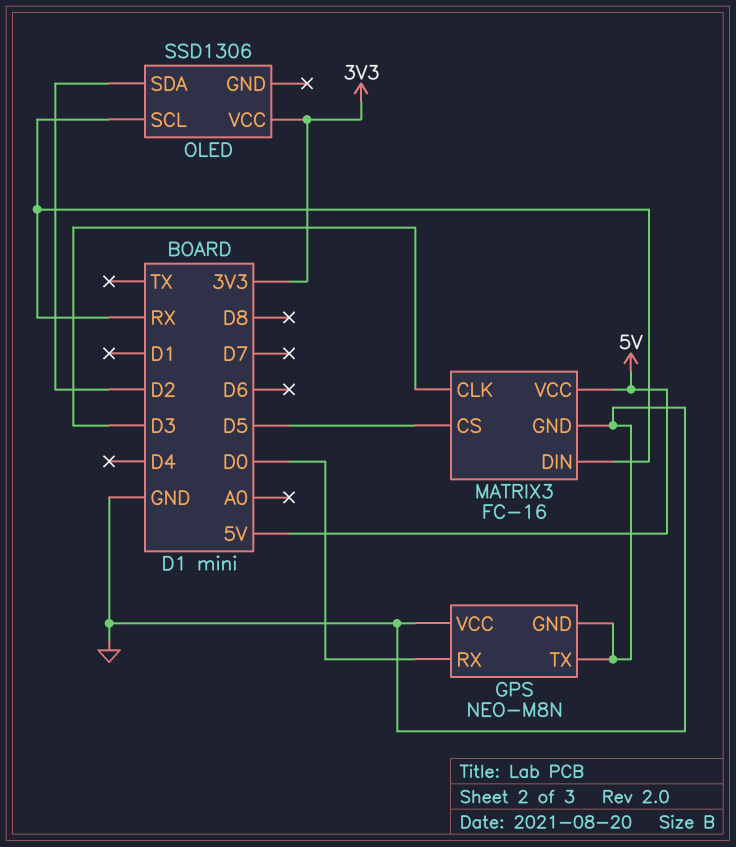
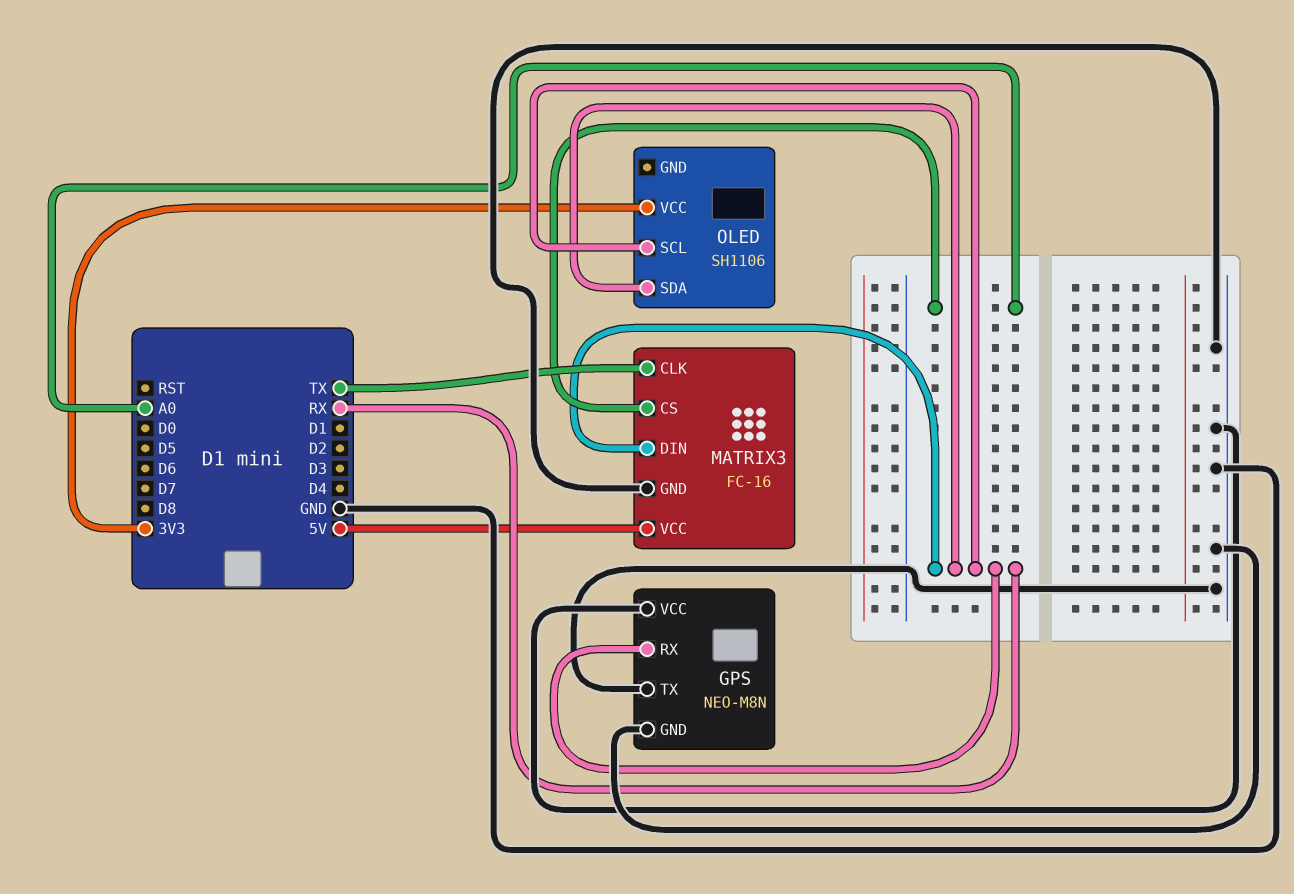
GPS pin RX: D0 -> RX
MATRIX3 pin CLK: D3 -> TX
MATRIX3 pin CS: D5 -> A0
OLED: SSD1306 -> SH1106
OLED pin SDA: D2 -> RX

